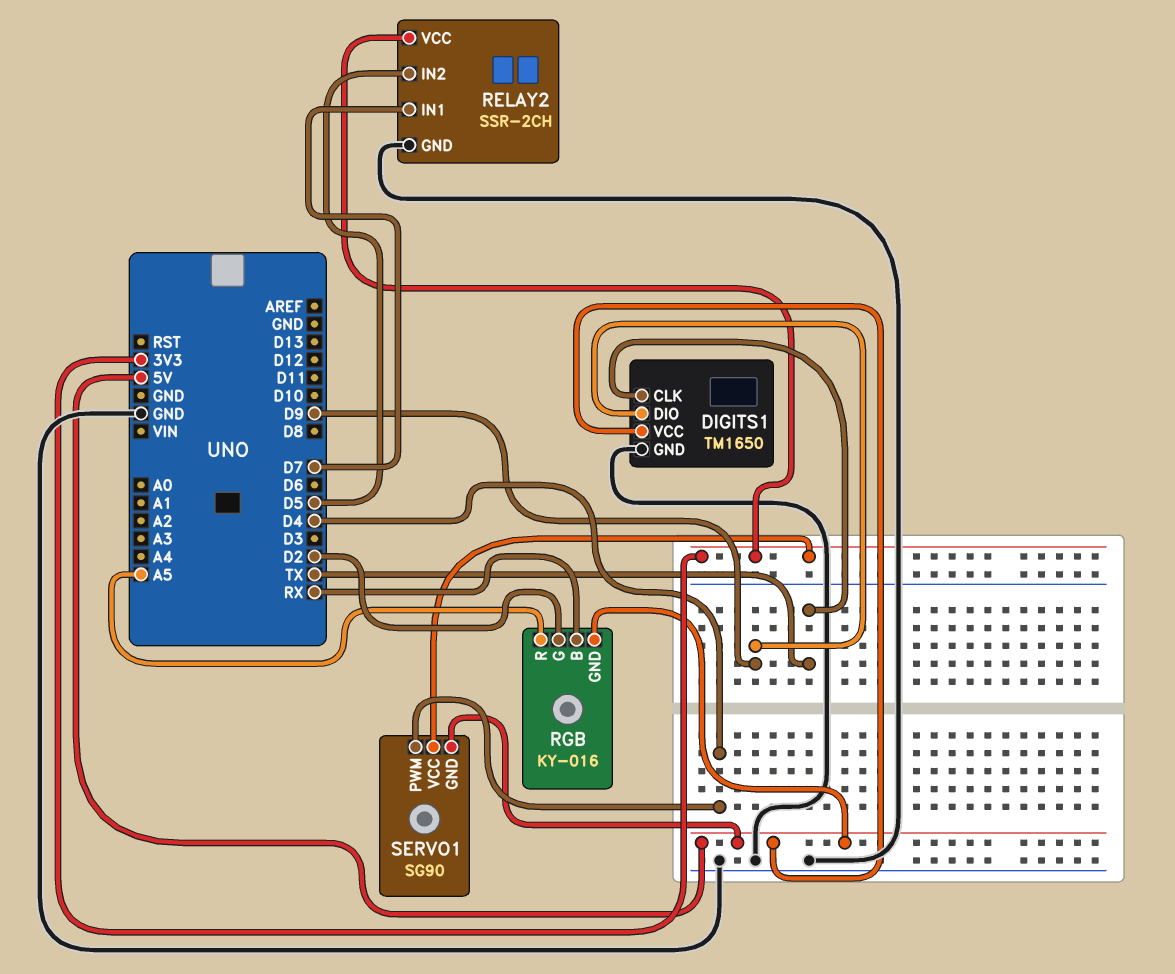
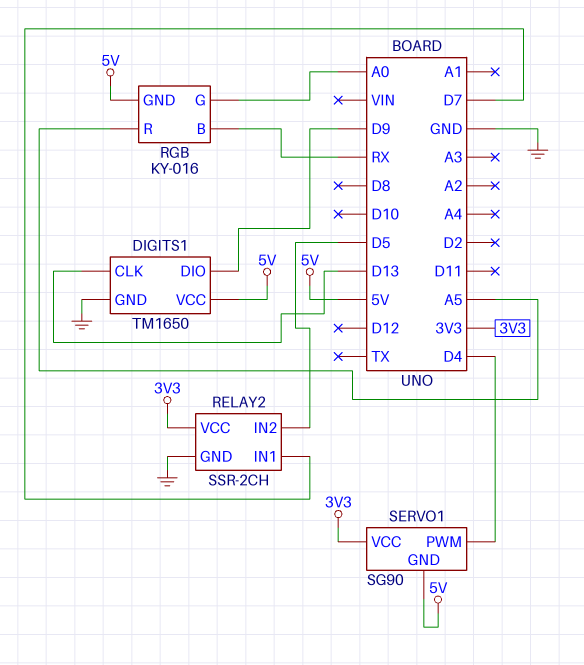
DIGITS1 pin CLK: TX -> D13
RGB pin G: D2 -> A0

